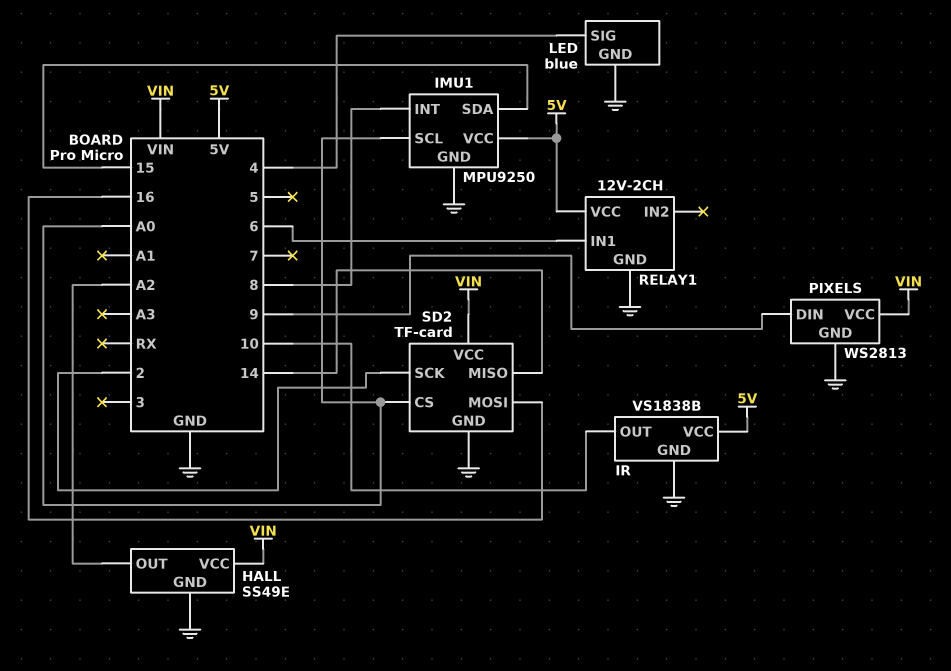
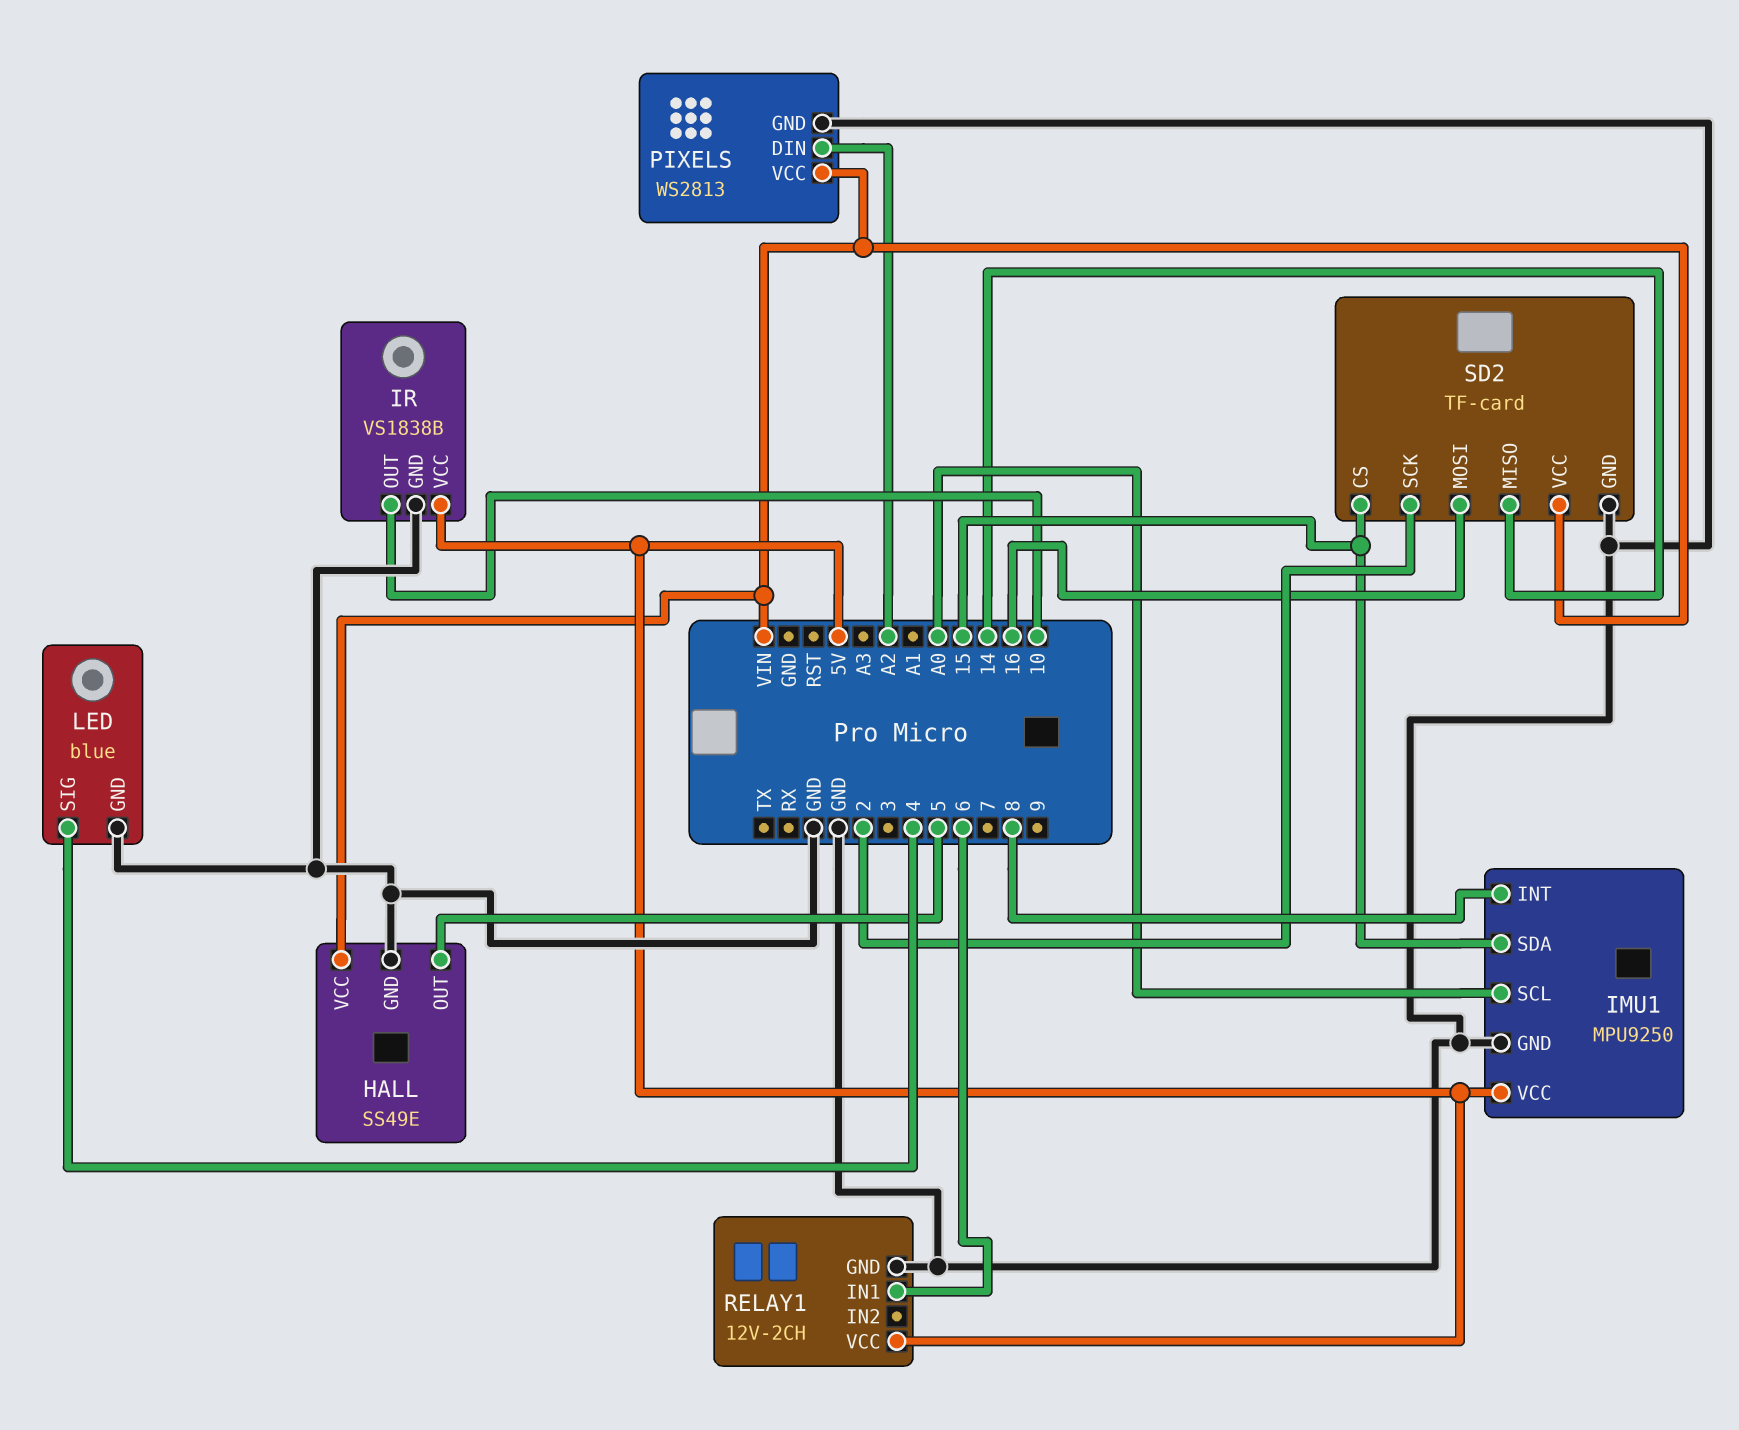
HALL pin OUT: A2 -> 5
PIXELS pin DIN: 9 -> A2
SD2 pin CS: A0 -> 15

